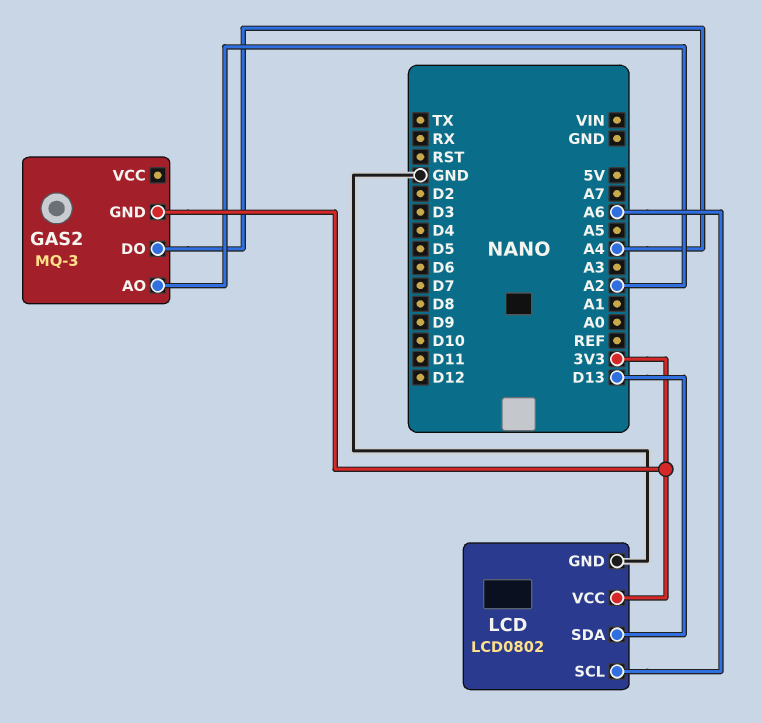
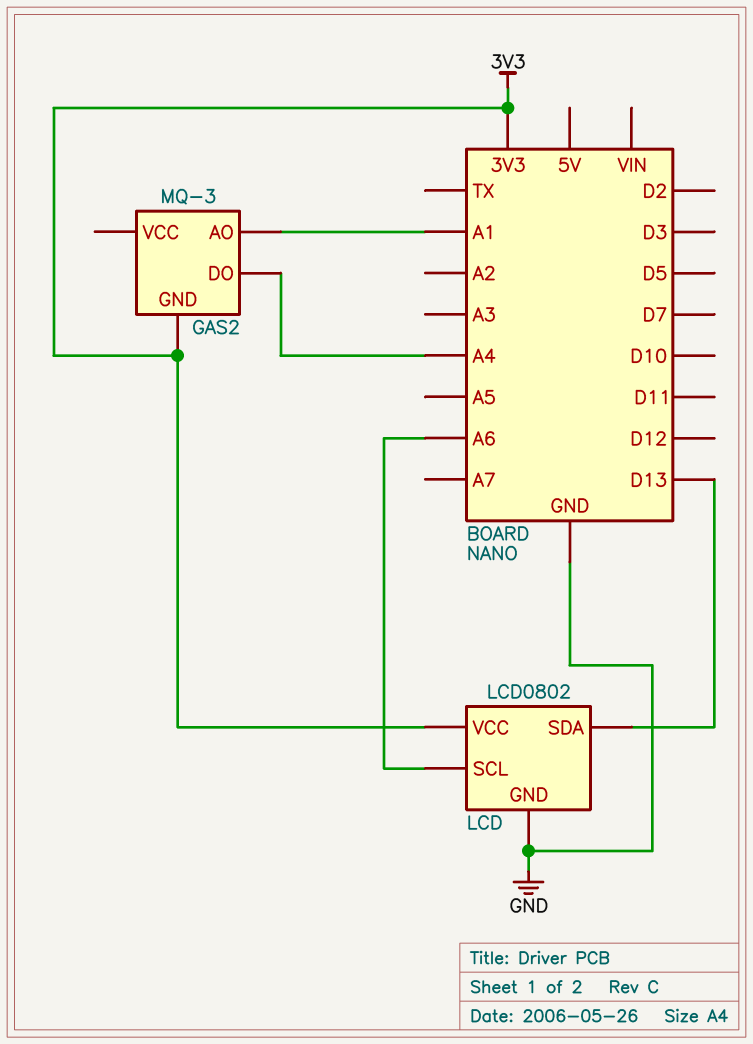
GAS2 pin AO: A2 -> A1

